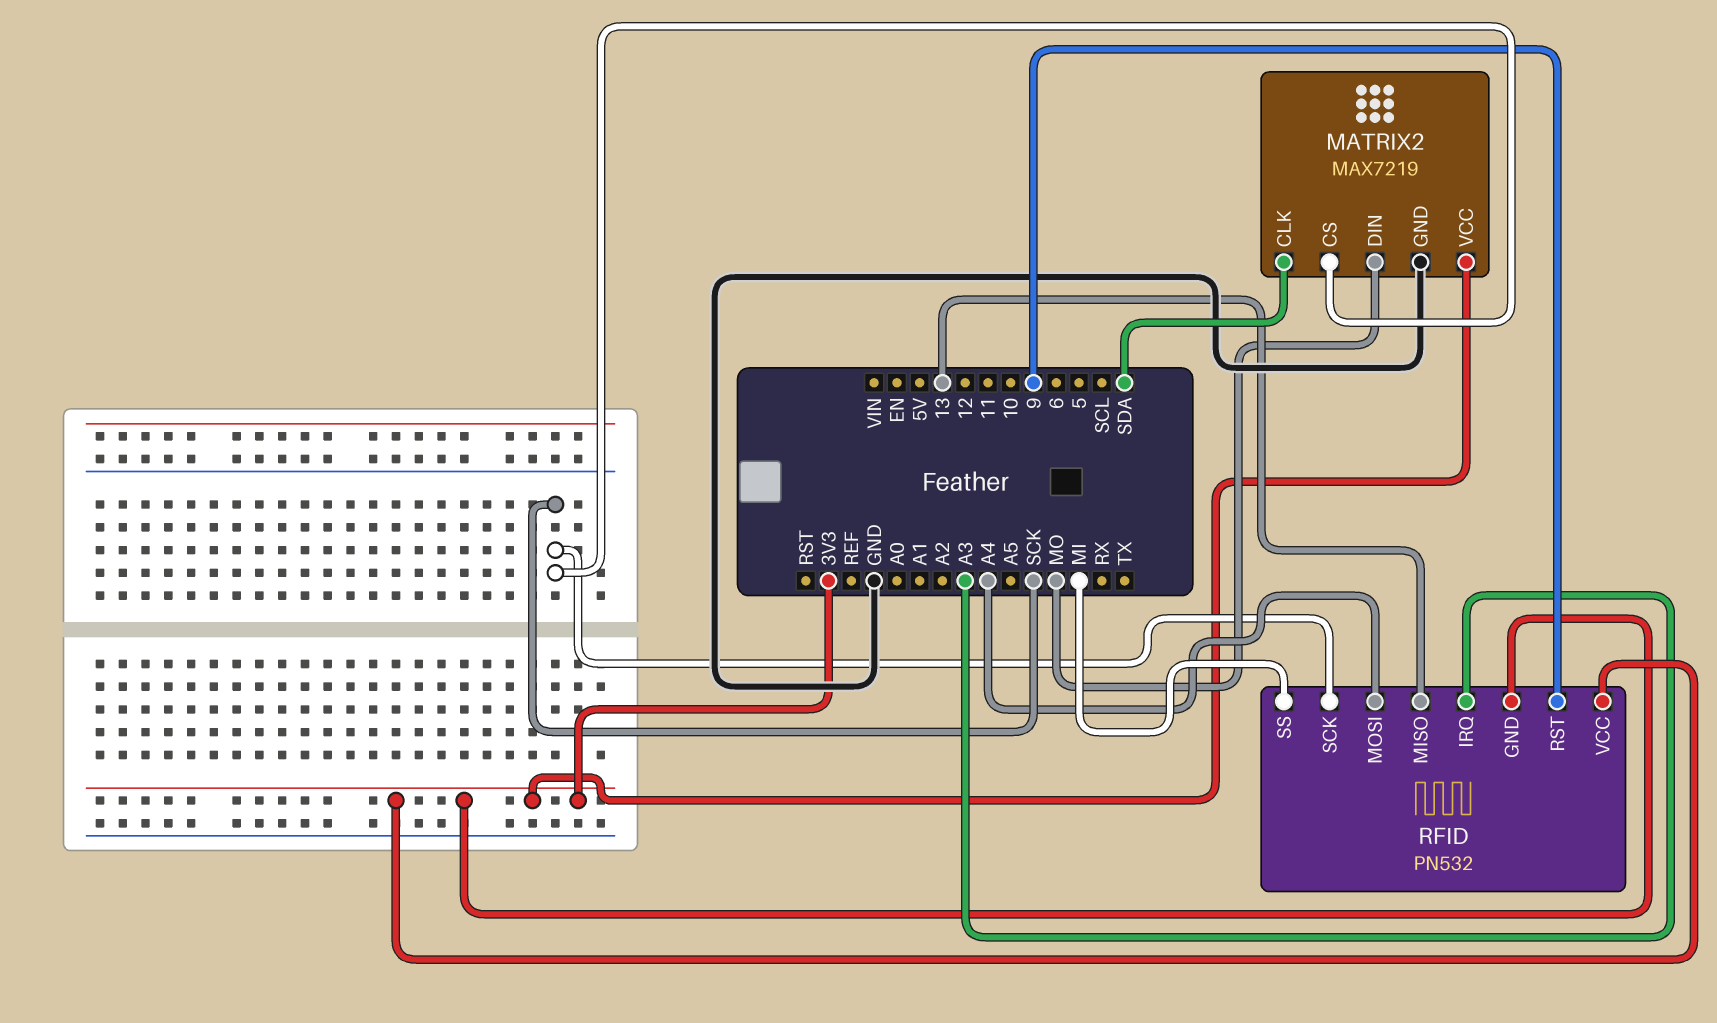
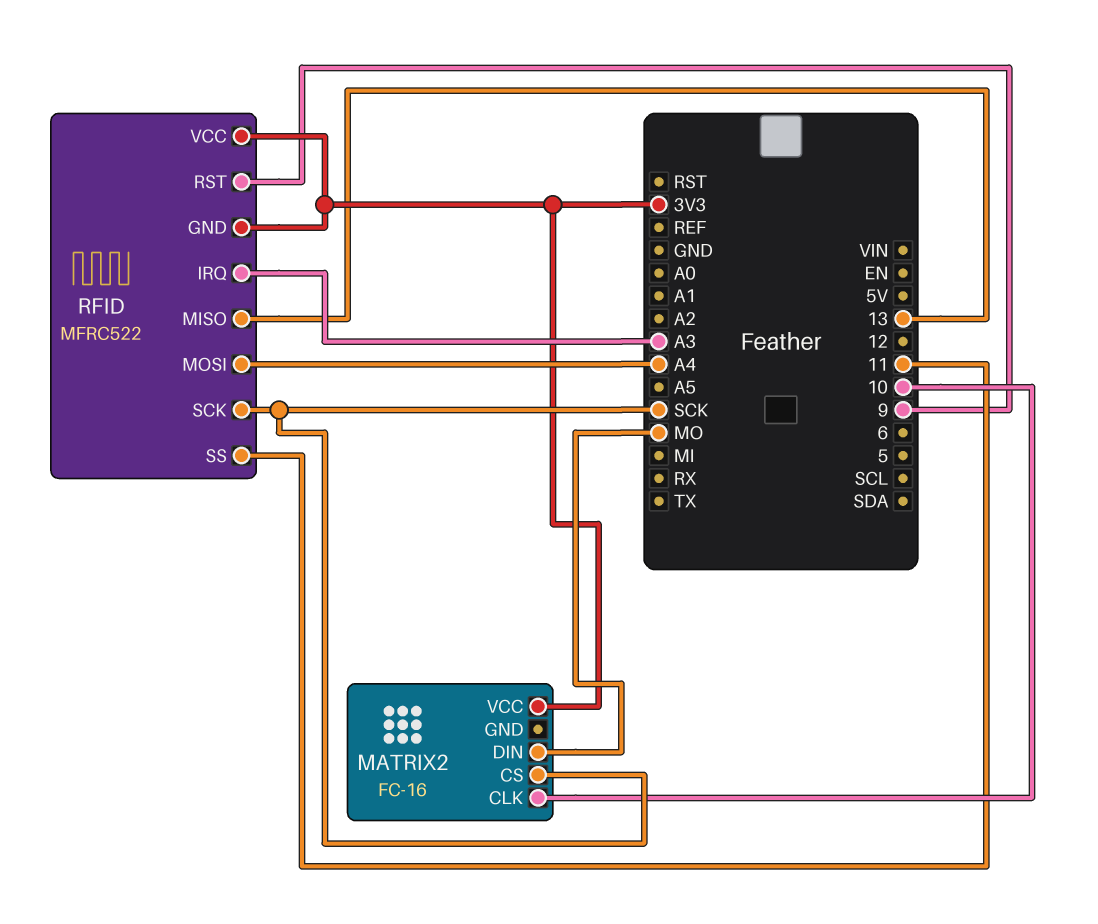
MATRIX2: MAX7219 -> FC-16
MATRIX2 pin CLK: SDA -> 10
MATRIX2 pin GND: GND -> none
RFID: PN532 -> MFRC522
RFID pin SS: MI -> 11

